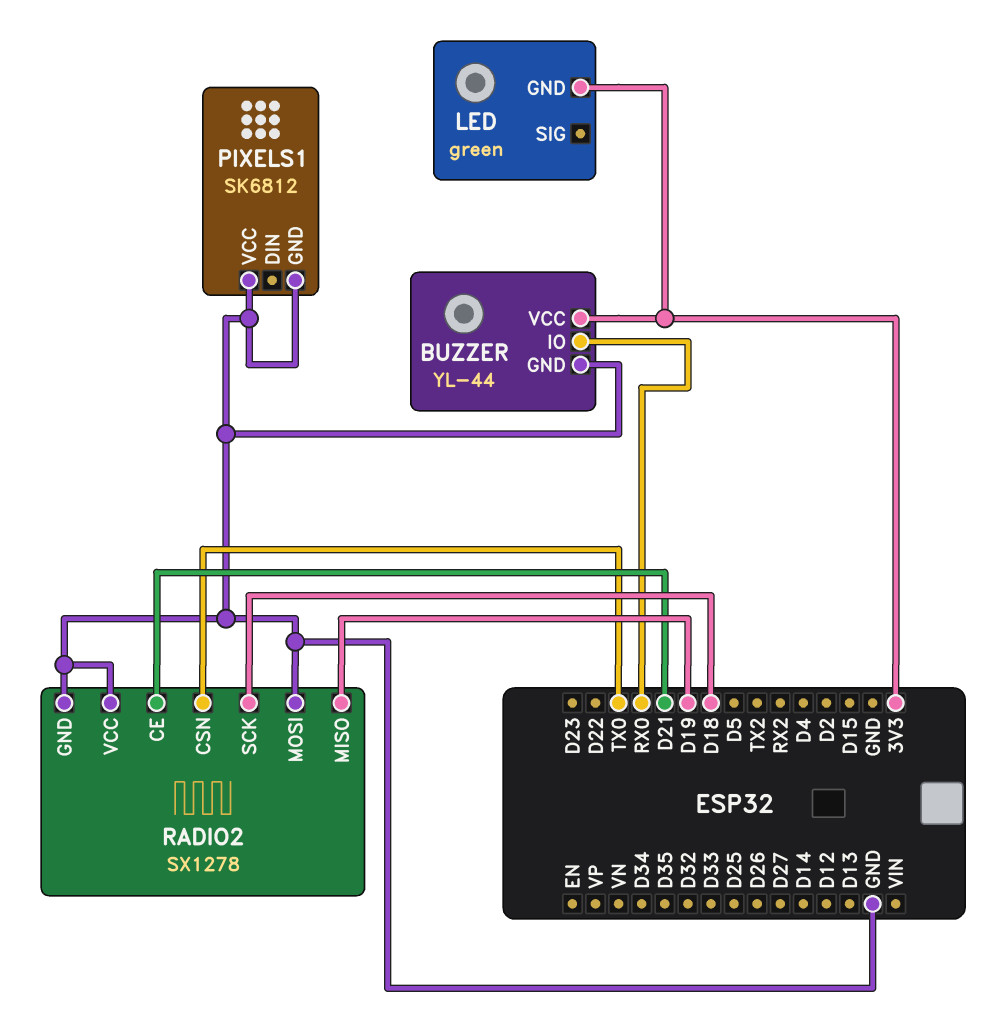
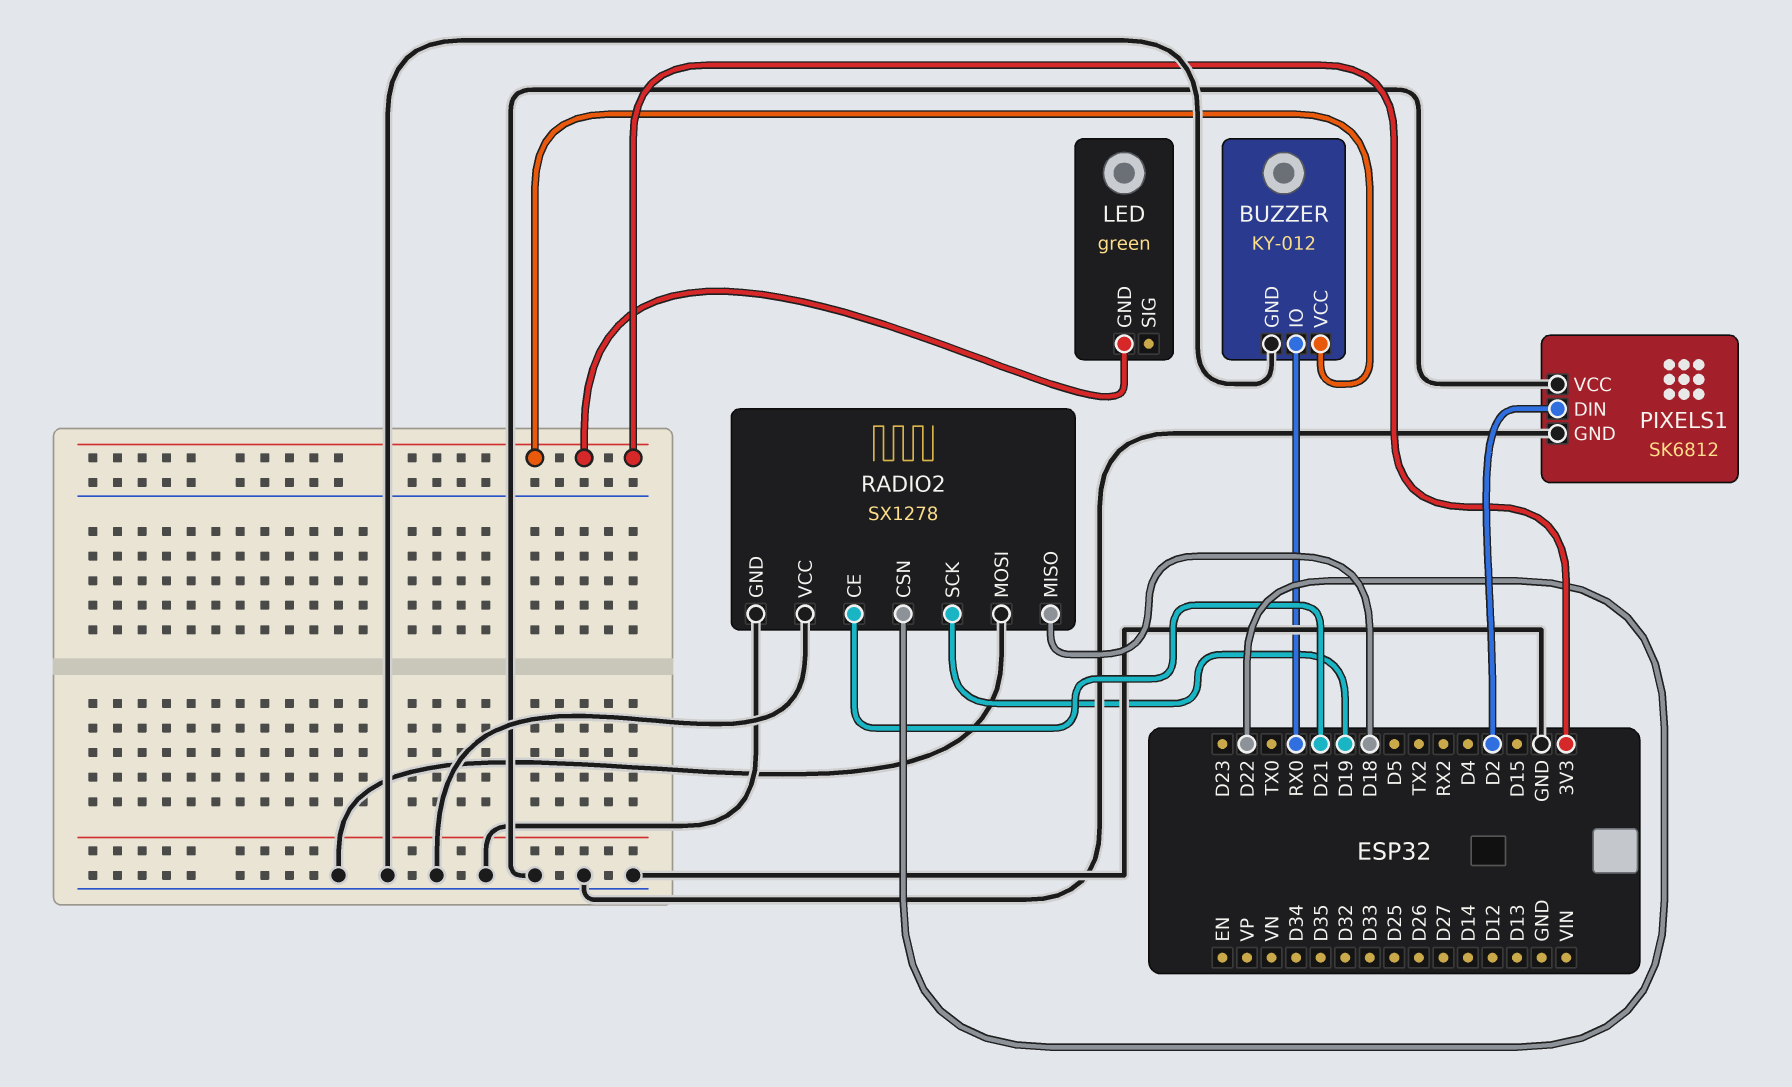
BUZZER: YL-44 -> KY-012
PIXELS1 pin DIN: none -> D2
RADIO2 pin CSN: TX0 -> D22
RADIO2 pin MISO: D19 -> D18
RADIO2 pin SCK: D18 -> D19

